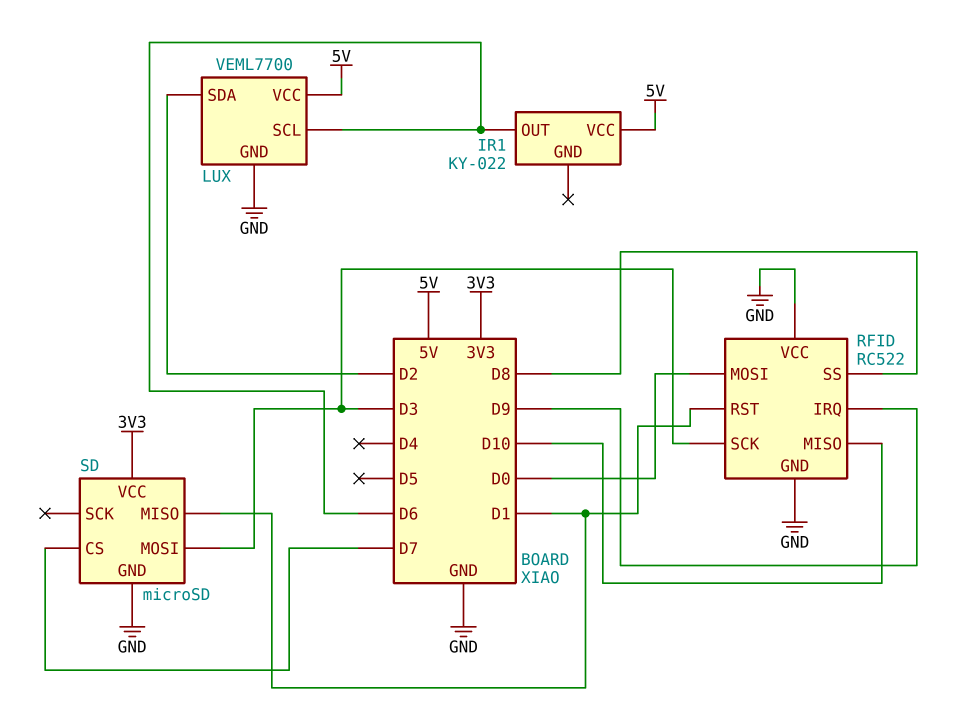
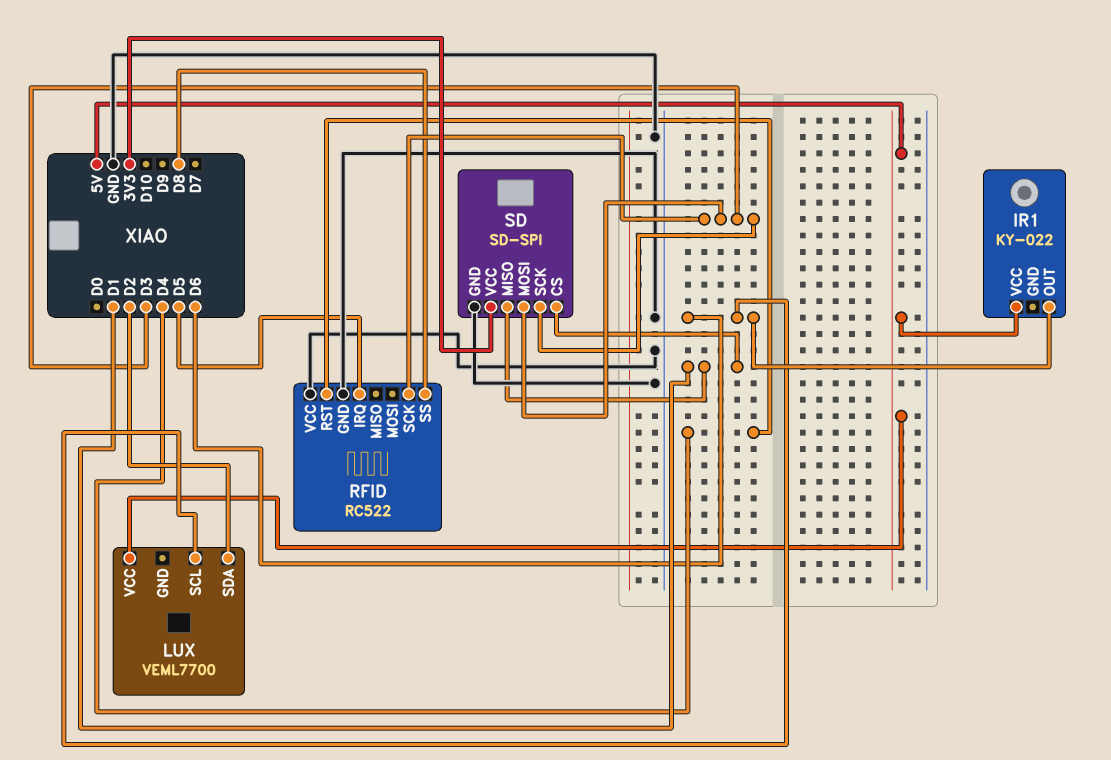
LUX pin GND: GND -> none
RFID pin IRQ: D9 -> D5
RFID pin MISO: D10 -> none
RFID pin MOSI: D0 -> none
RFID pin RST: D1 -> D4
SD: microSD -> SD-SPI
SD pin CS: D7 -> D1
SD pin SCK: none -> D3

